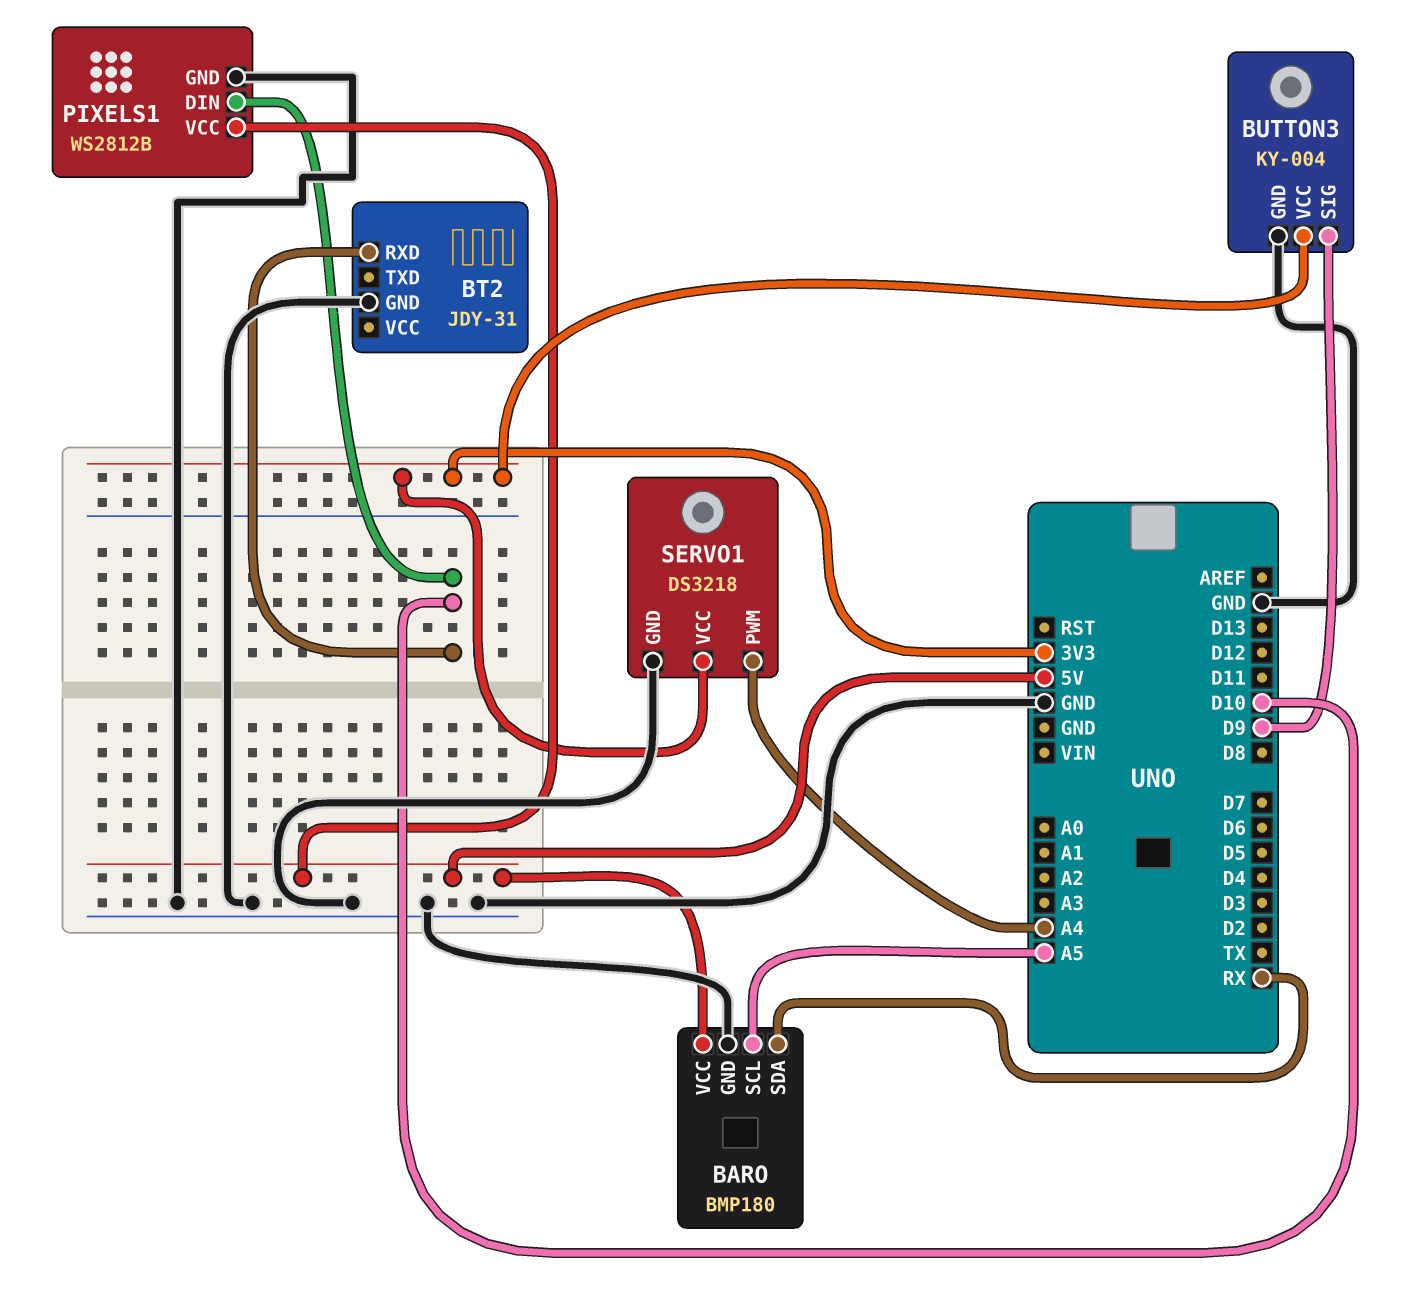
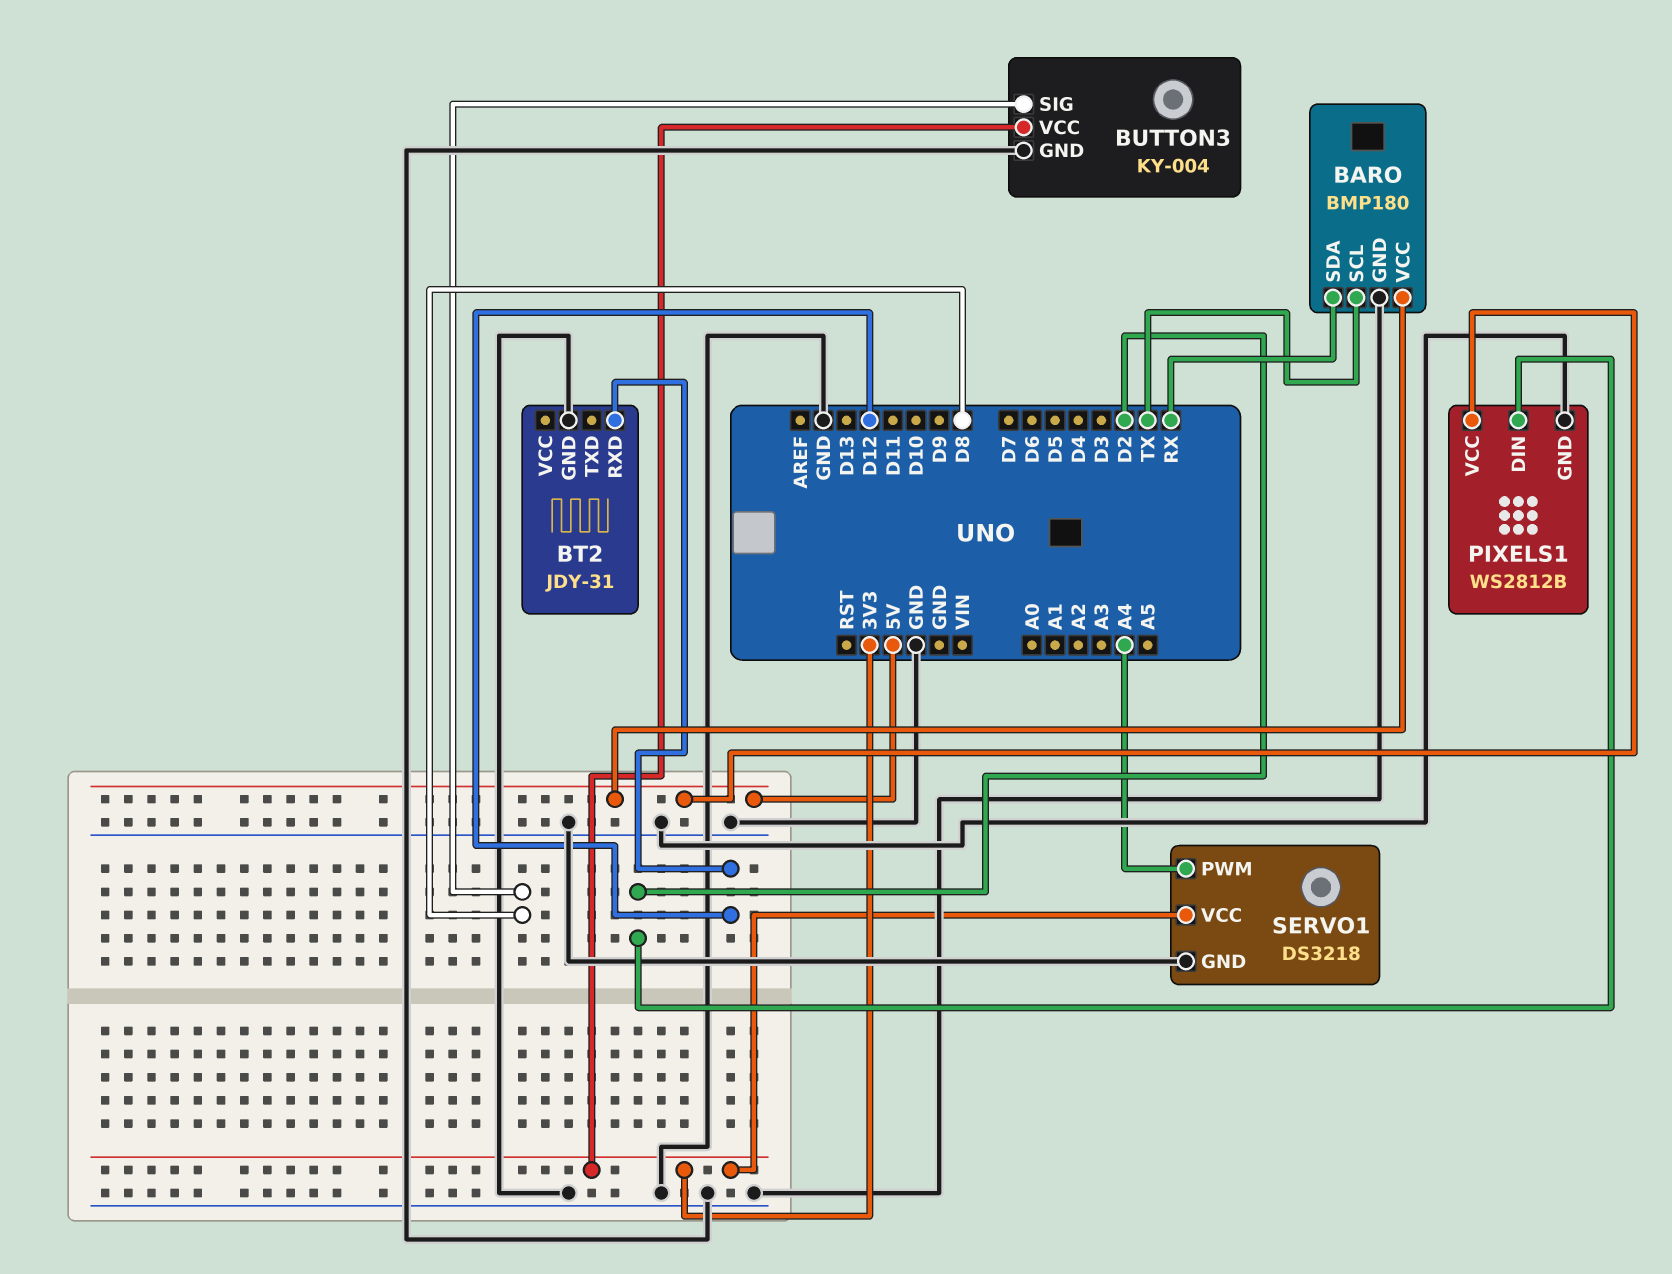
BARO pin SCL: A5 -> TX
BT2 pin RXD: D10 -> D12
BUTTON3 pin SIG: D9 -> D8
PIXELS1 pin DIN: D10 -> D2

